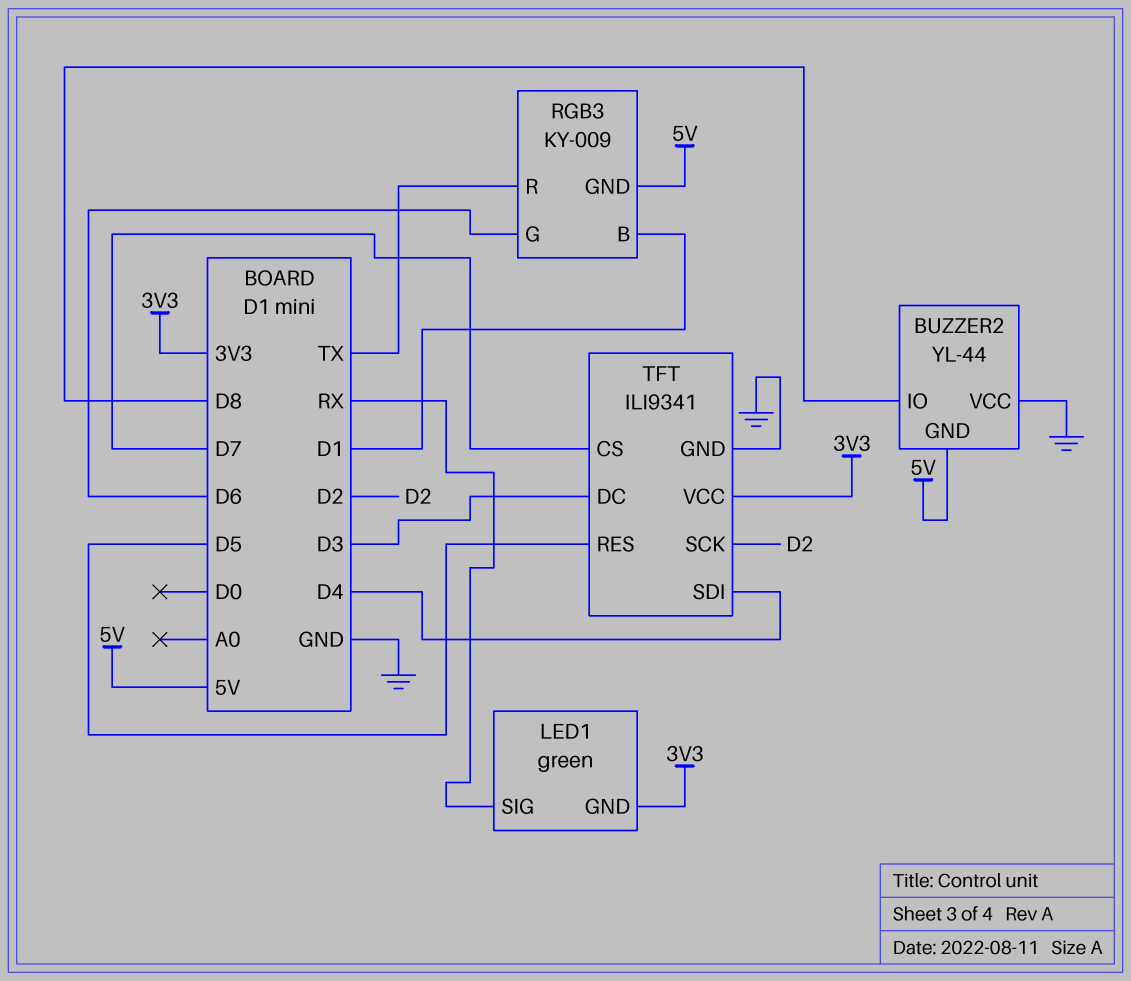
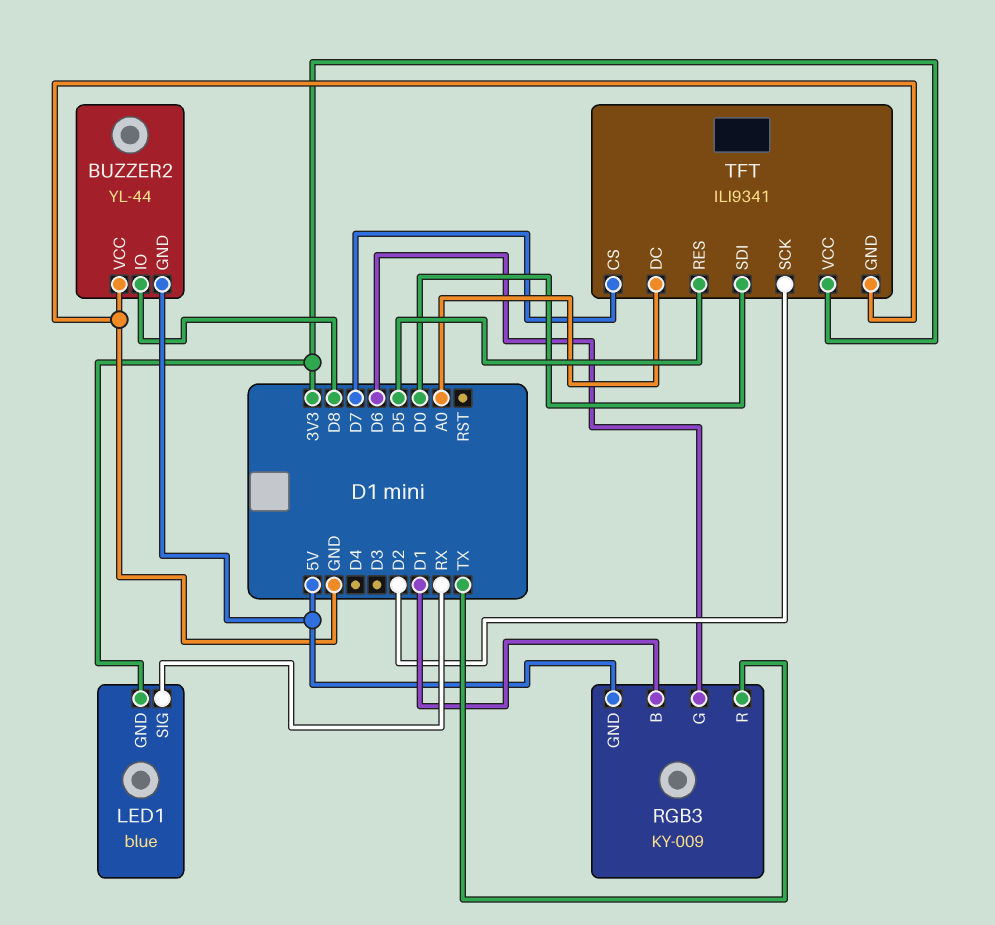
LED1: green -> blue
TFT pin DC: D3 -> A0
TFT pin SDI: D4 -> D0

